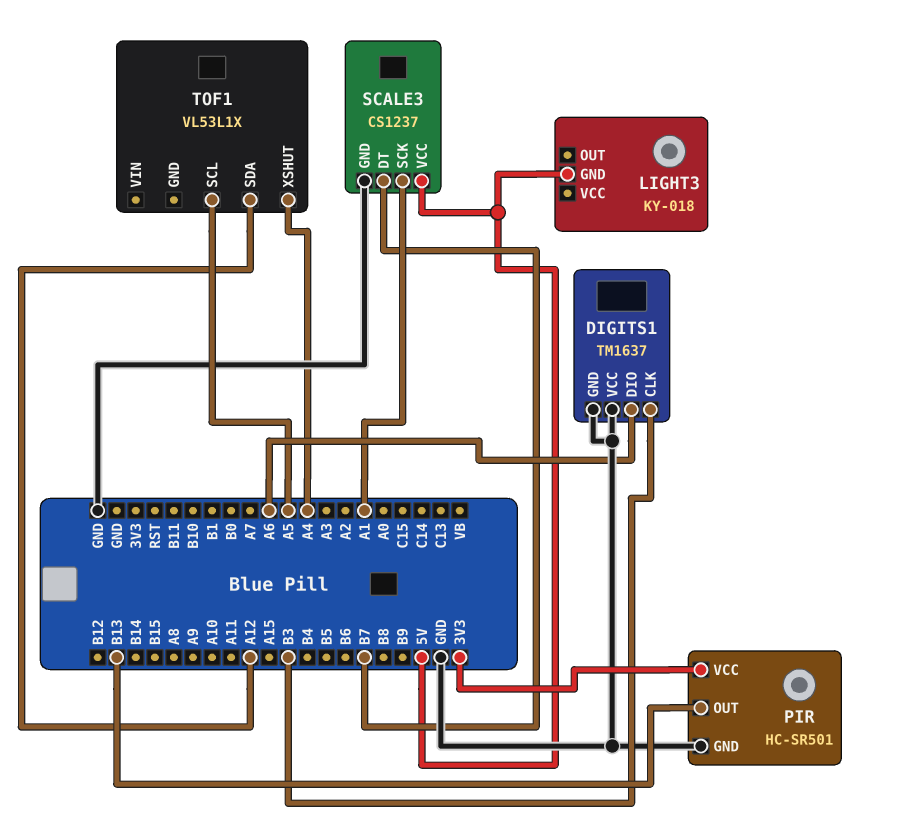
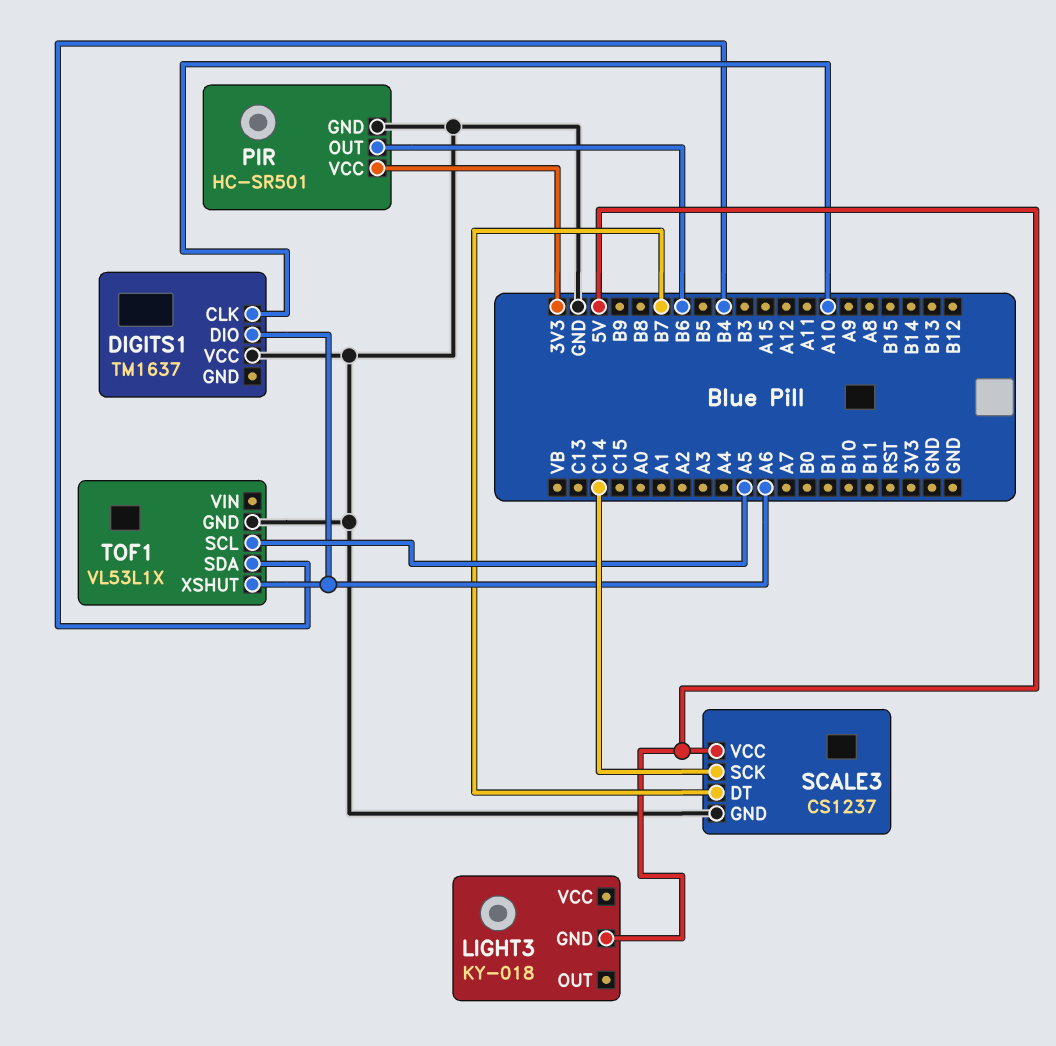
DIGITS1 pin CLK: B3 -> A10
DIGITS1 pin GND: GND -> none
PIR pin OUT: B13 -> B6
SCALE3 pin SCK: A1 -> C14
TOF1 pin GND: none -> GND
TOF1 pin SDA: A12 -> B4
TOF1 pin XSHUT: A4 -> A6

